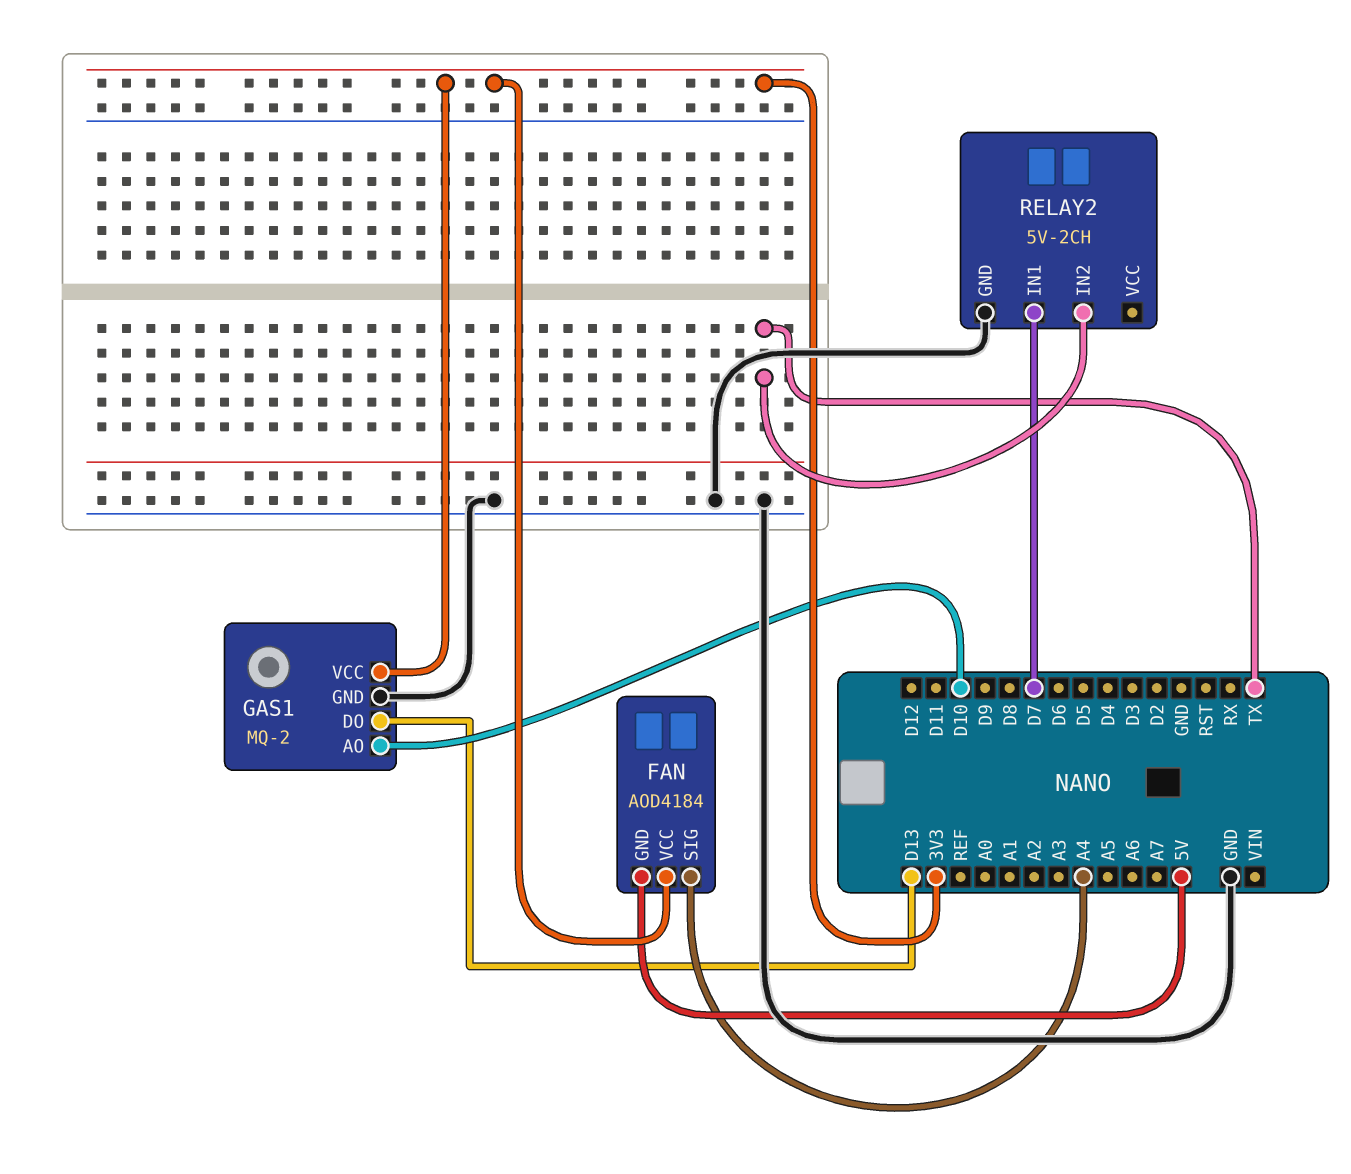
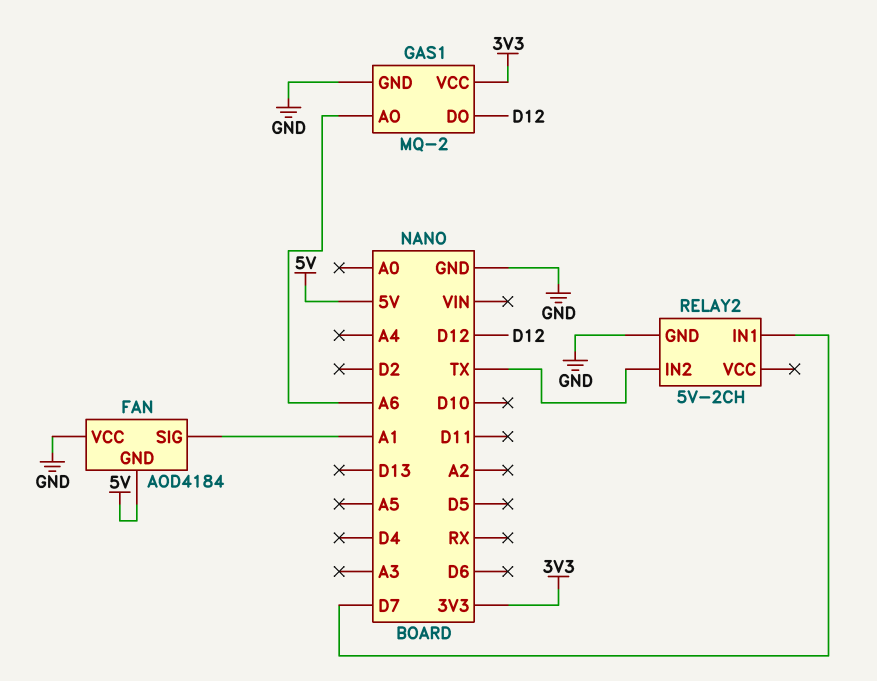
FAN pin SIG: A4 -> A1
FAN pin VCC: 3V3 -> GND
GAS1 pin AO: D10 -> A6
GAS1 pin DO: D13 -> D12

